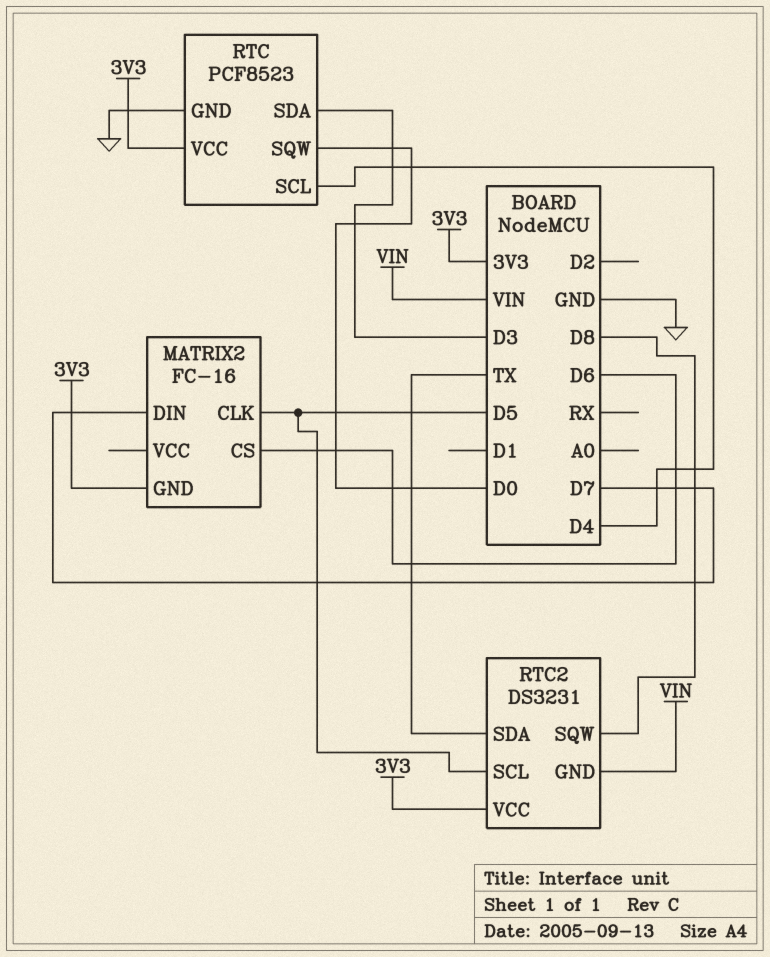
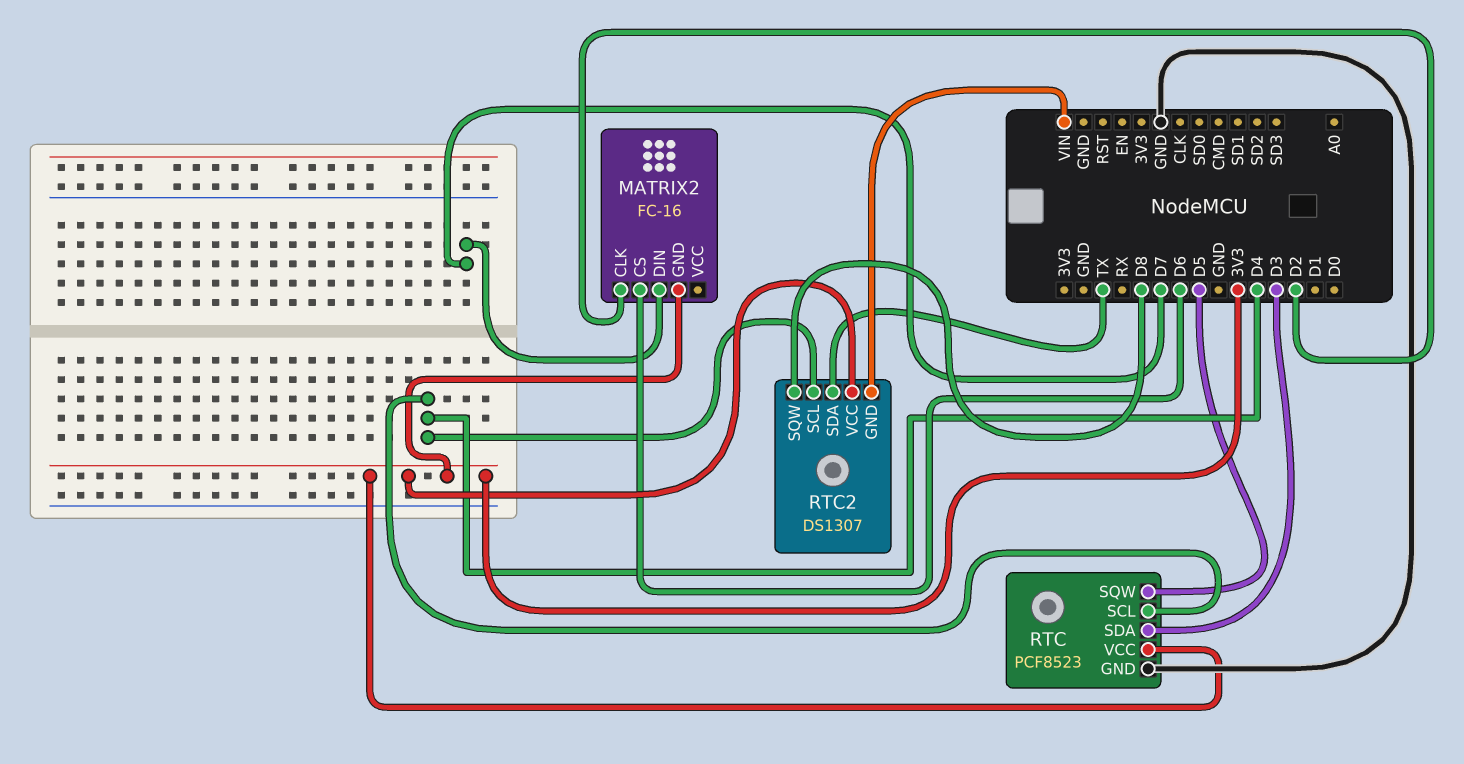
MATRIX2 pin CLK: D5 -> D2
RTC pin SQW: D0 -> D5
RTC2: DS3231 -> DS1307
RTC2 pin SCL: D5 -> D4

